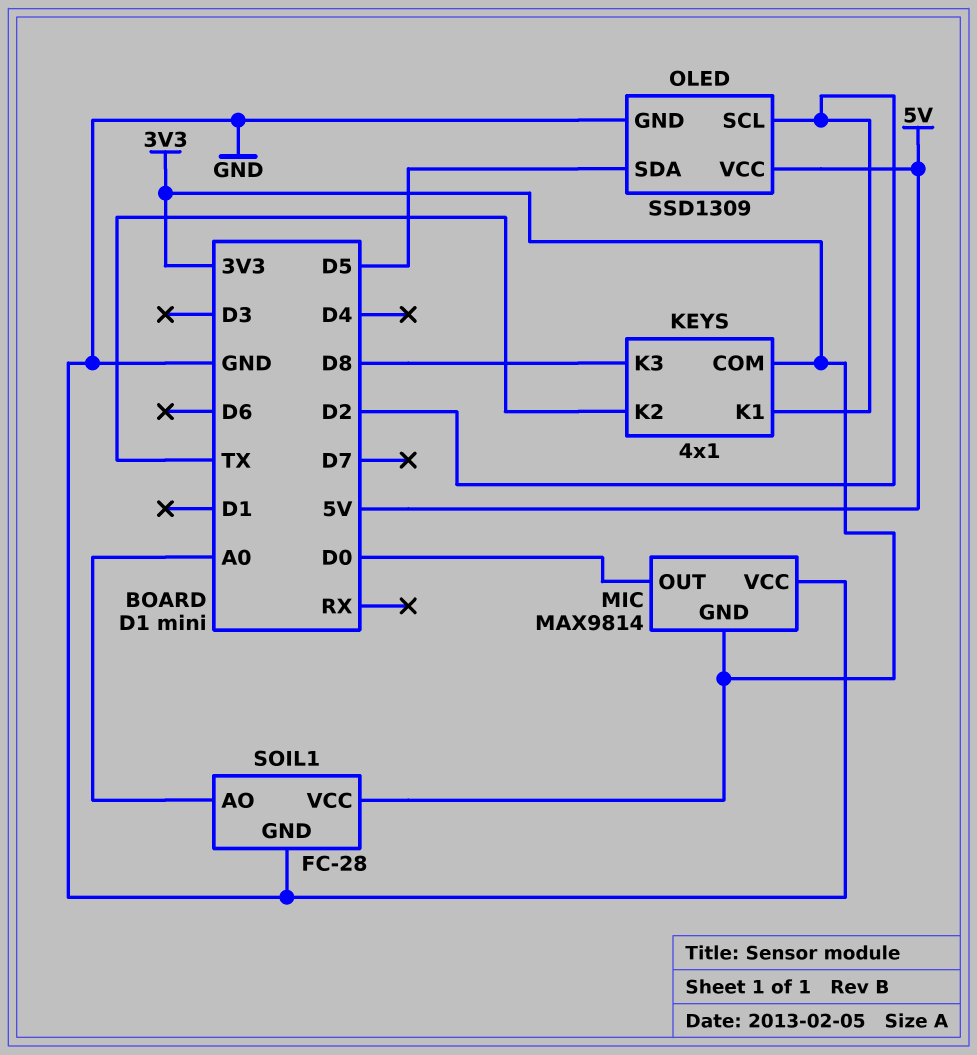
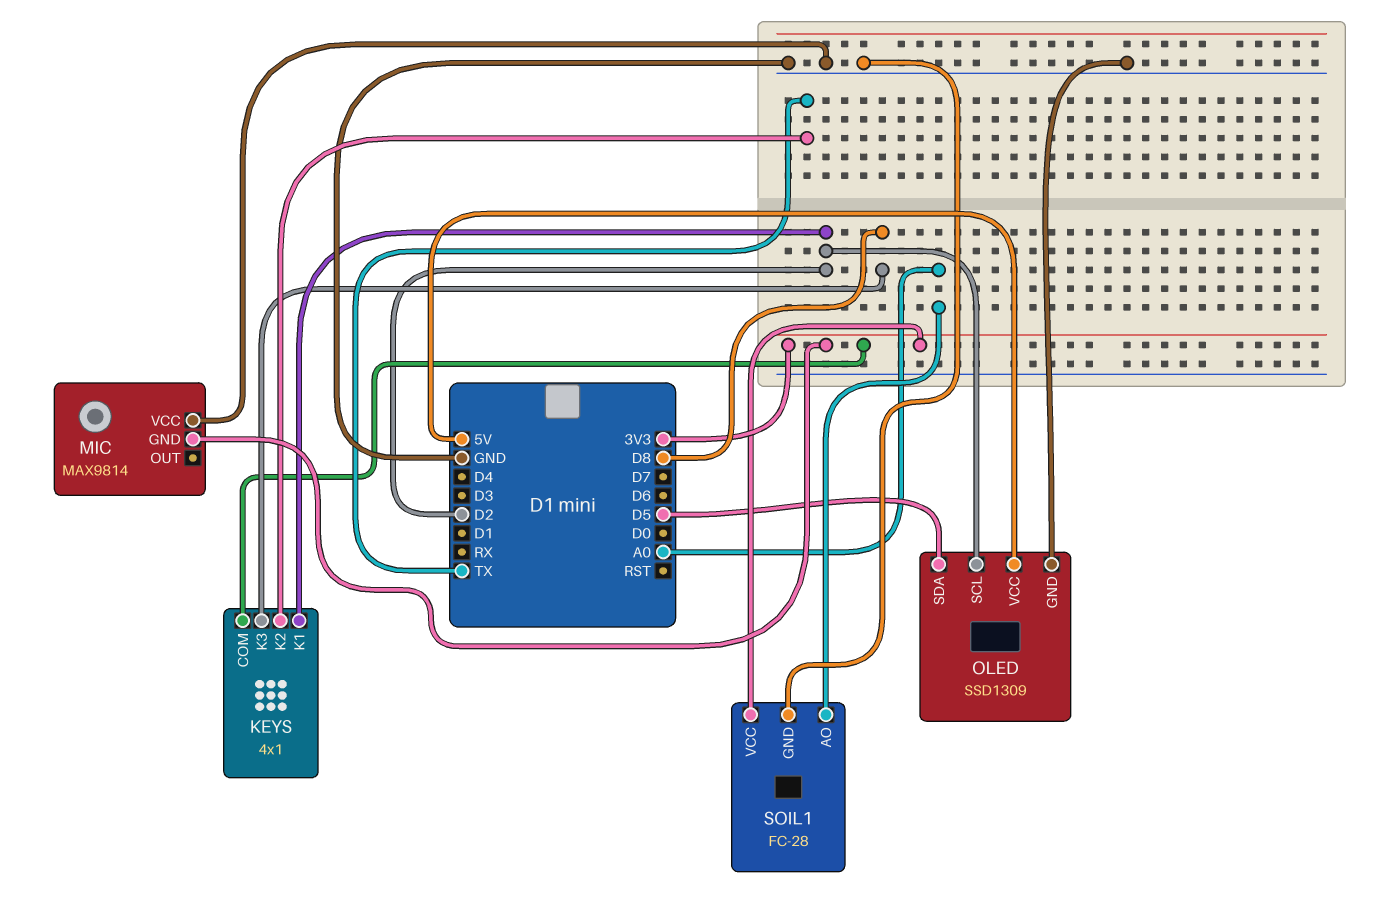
MIC pin OUT: D0 -> none

